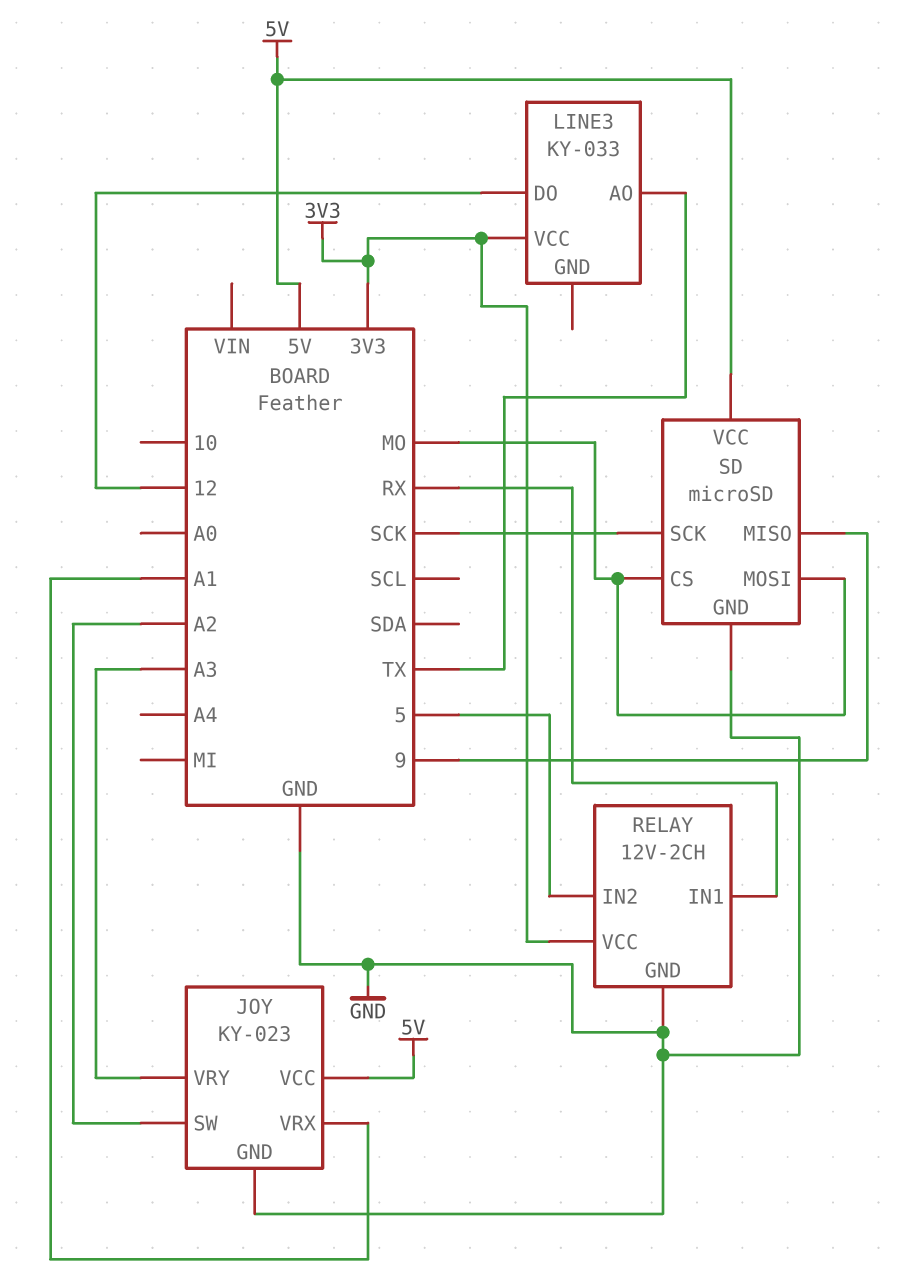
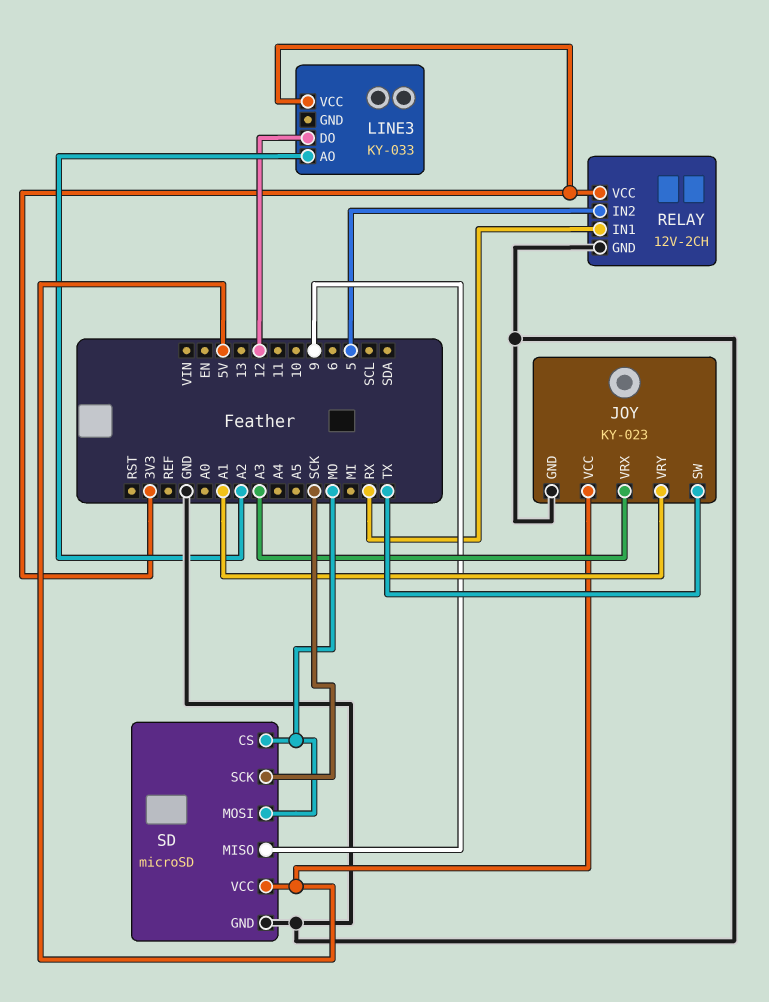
JOY pin SW: A2 -> TX
JOY pin VRX: A1 -> A3
JOY pin VRY: A3 -> A1
LINE3 pin AO: TX -> A2

